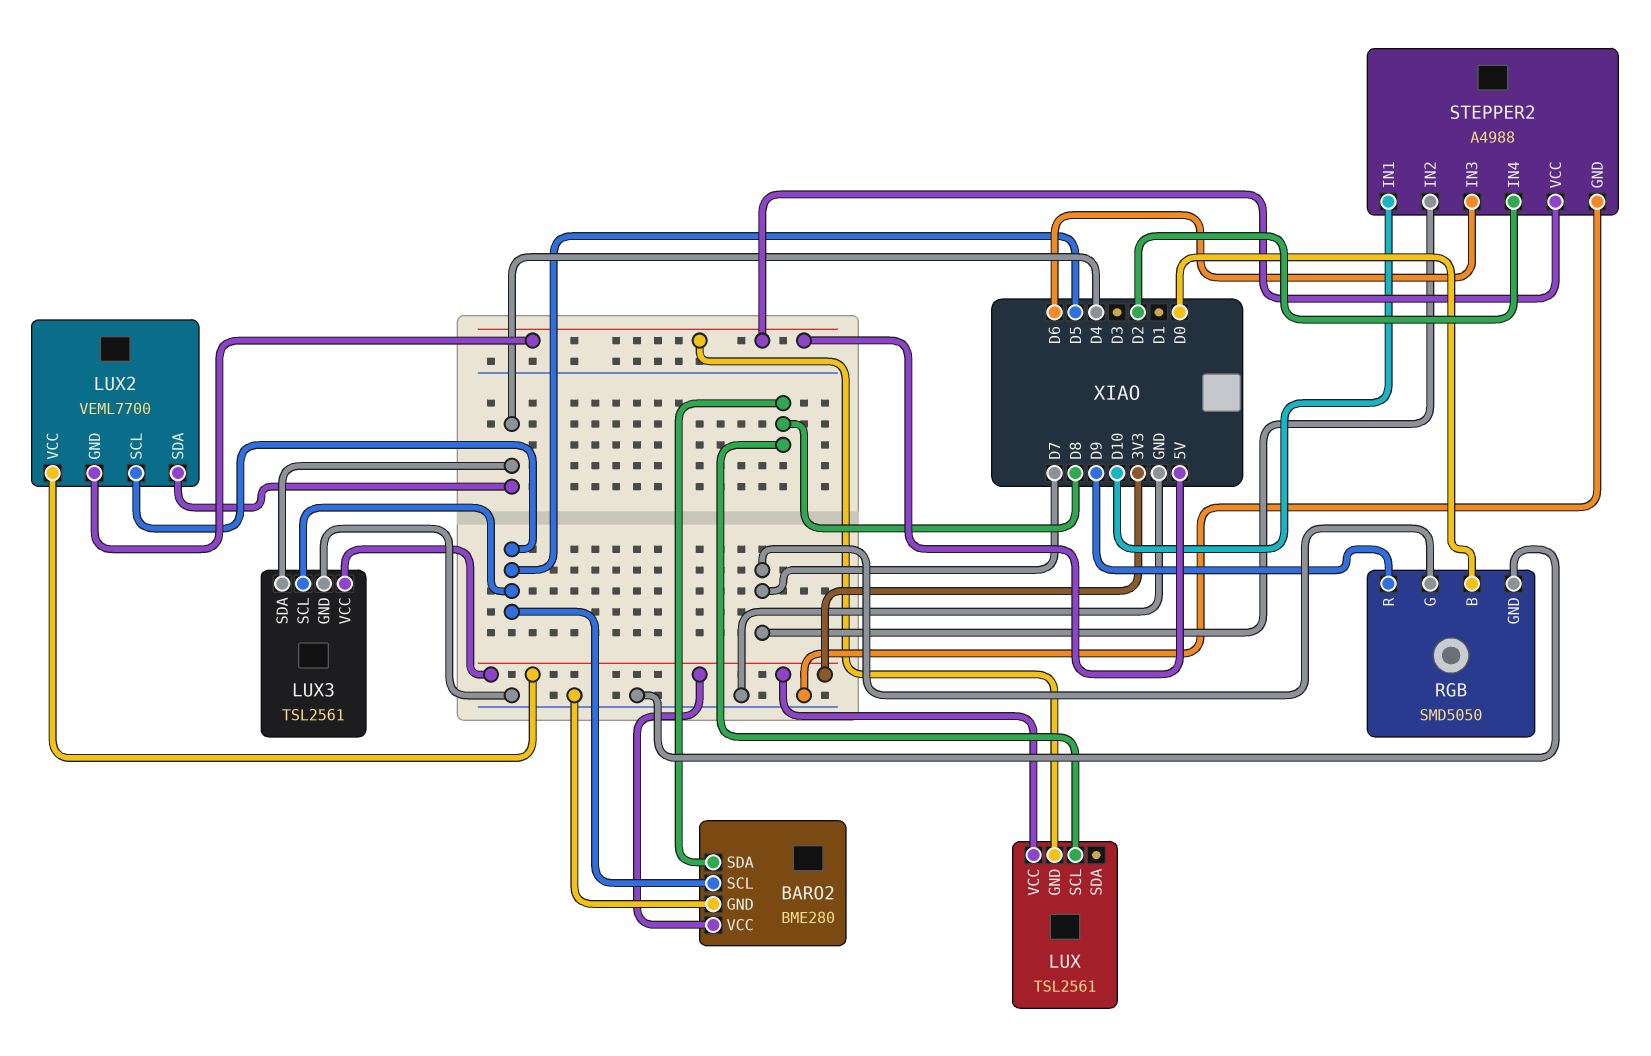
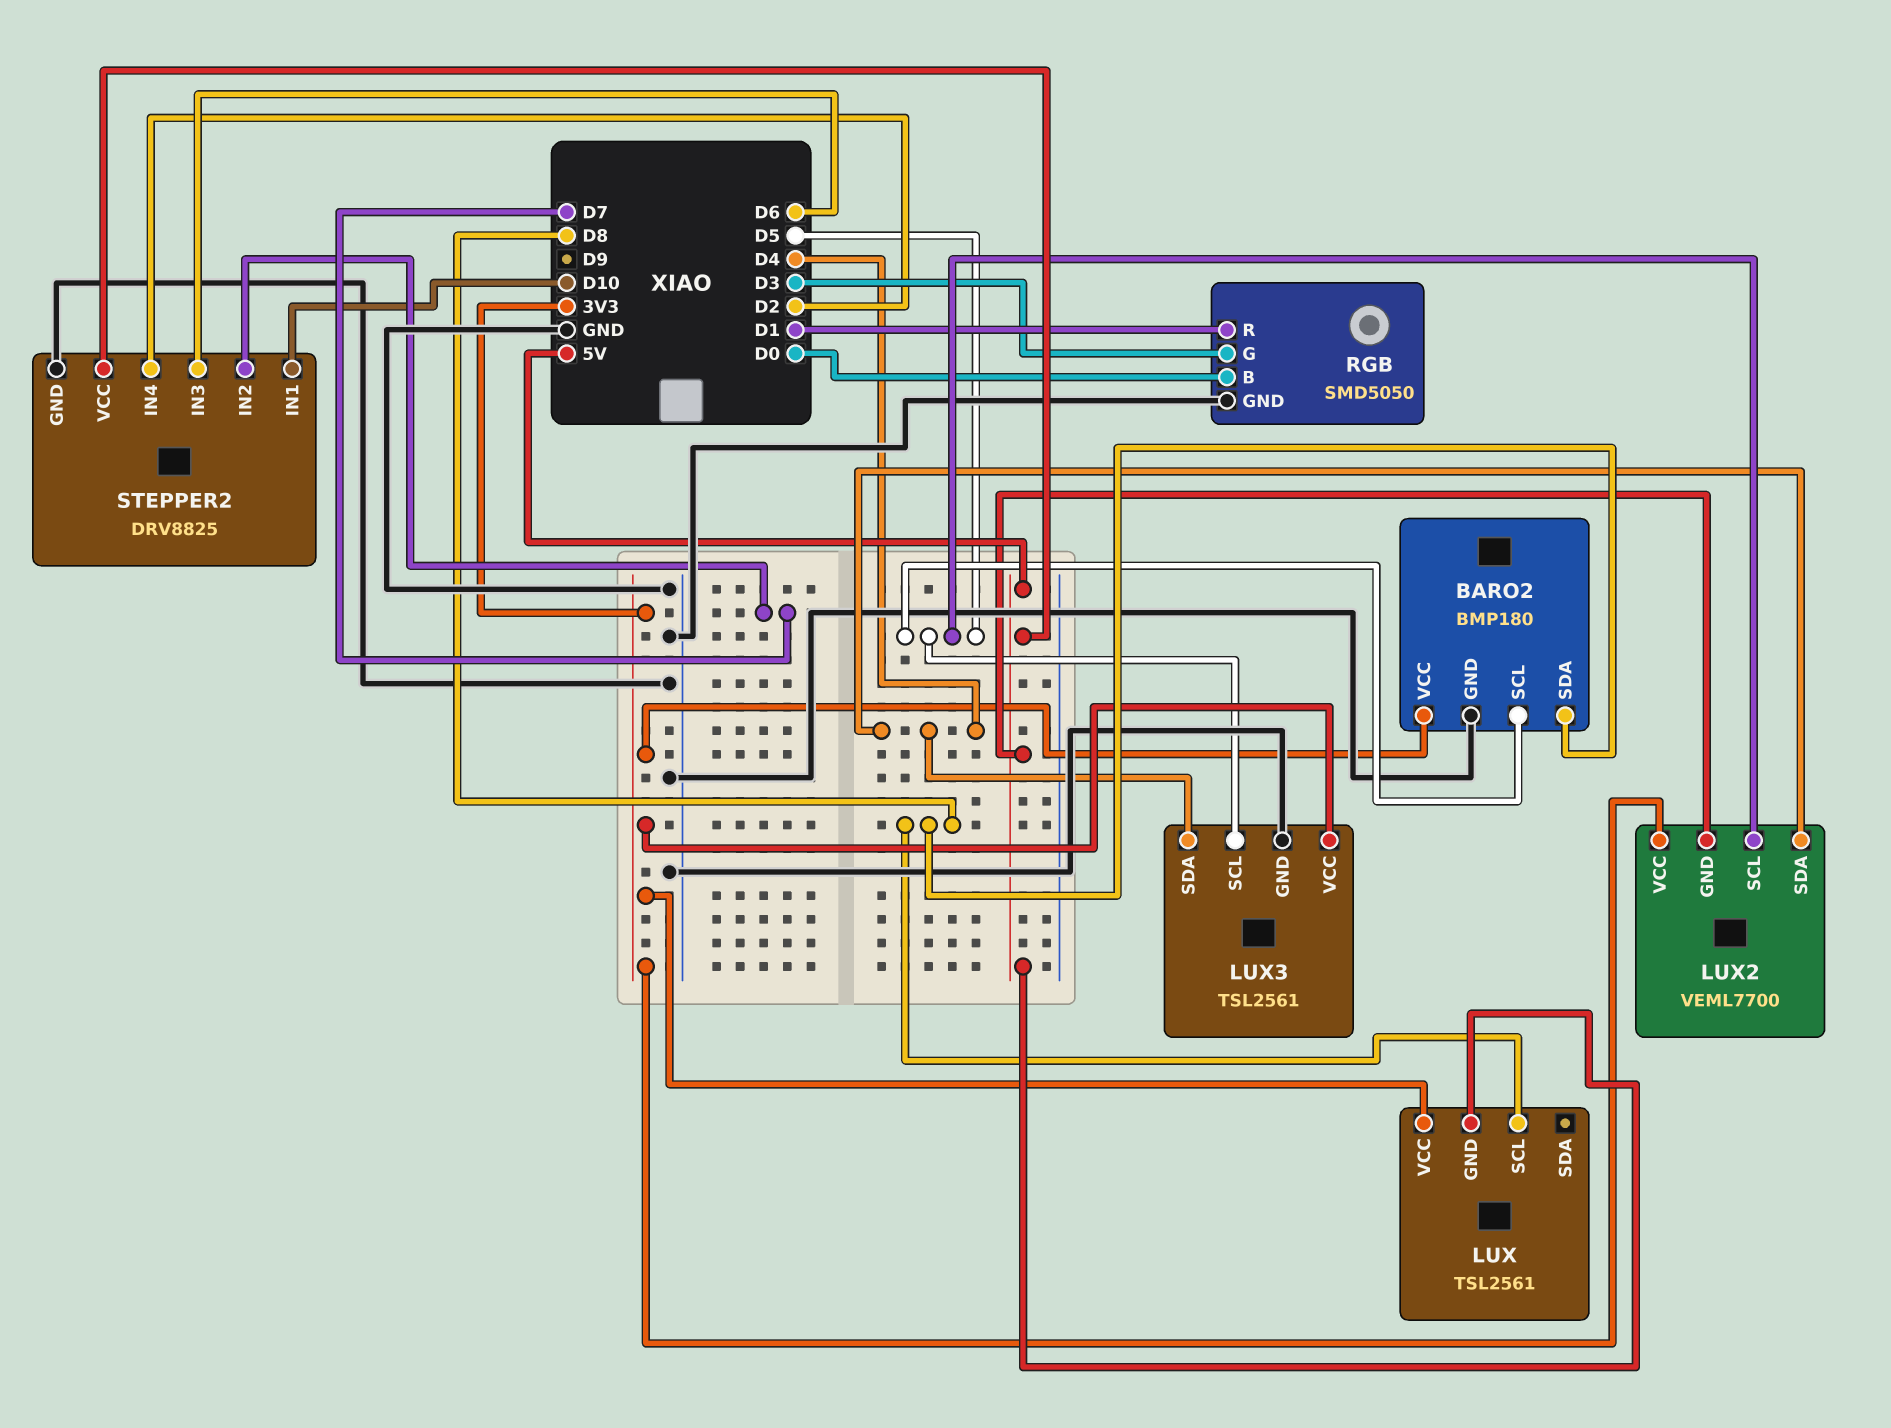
BARO2: BME280 -> BMP180
RGB pin G: D7 -> D3
RGB pin R: D9 -> D1
STEPPER2: A4988 -> DRV8825

